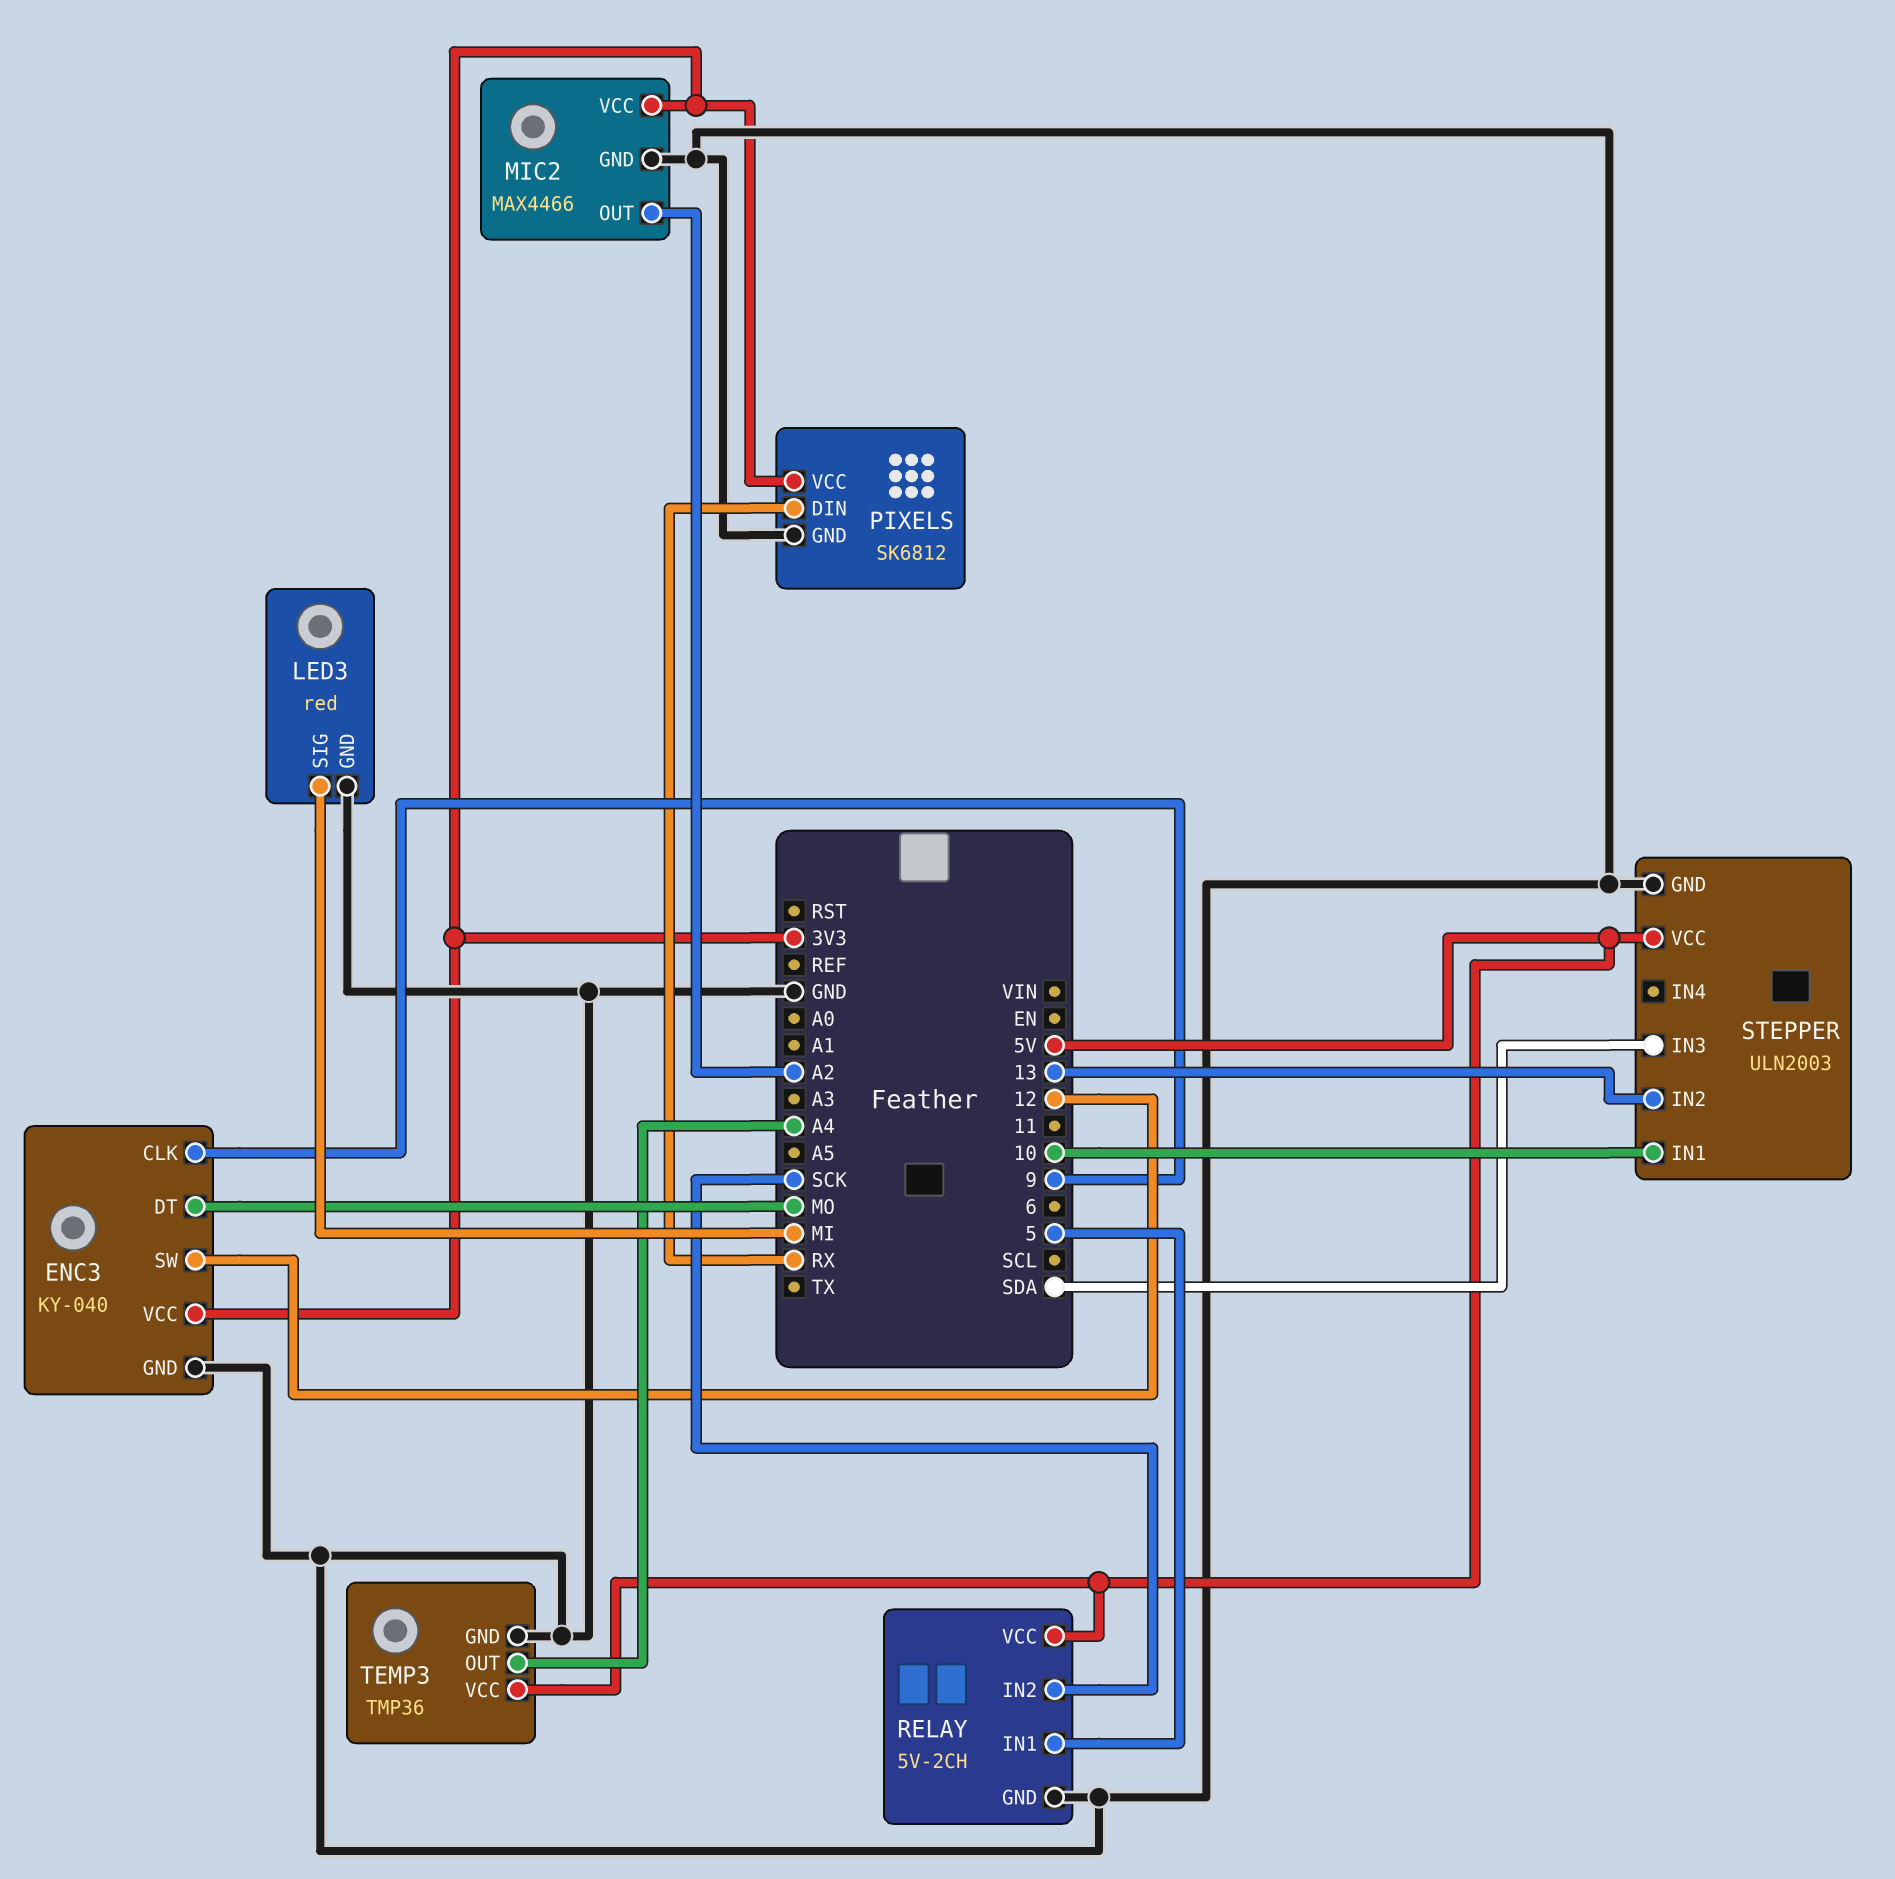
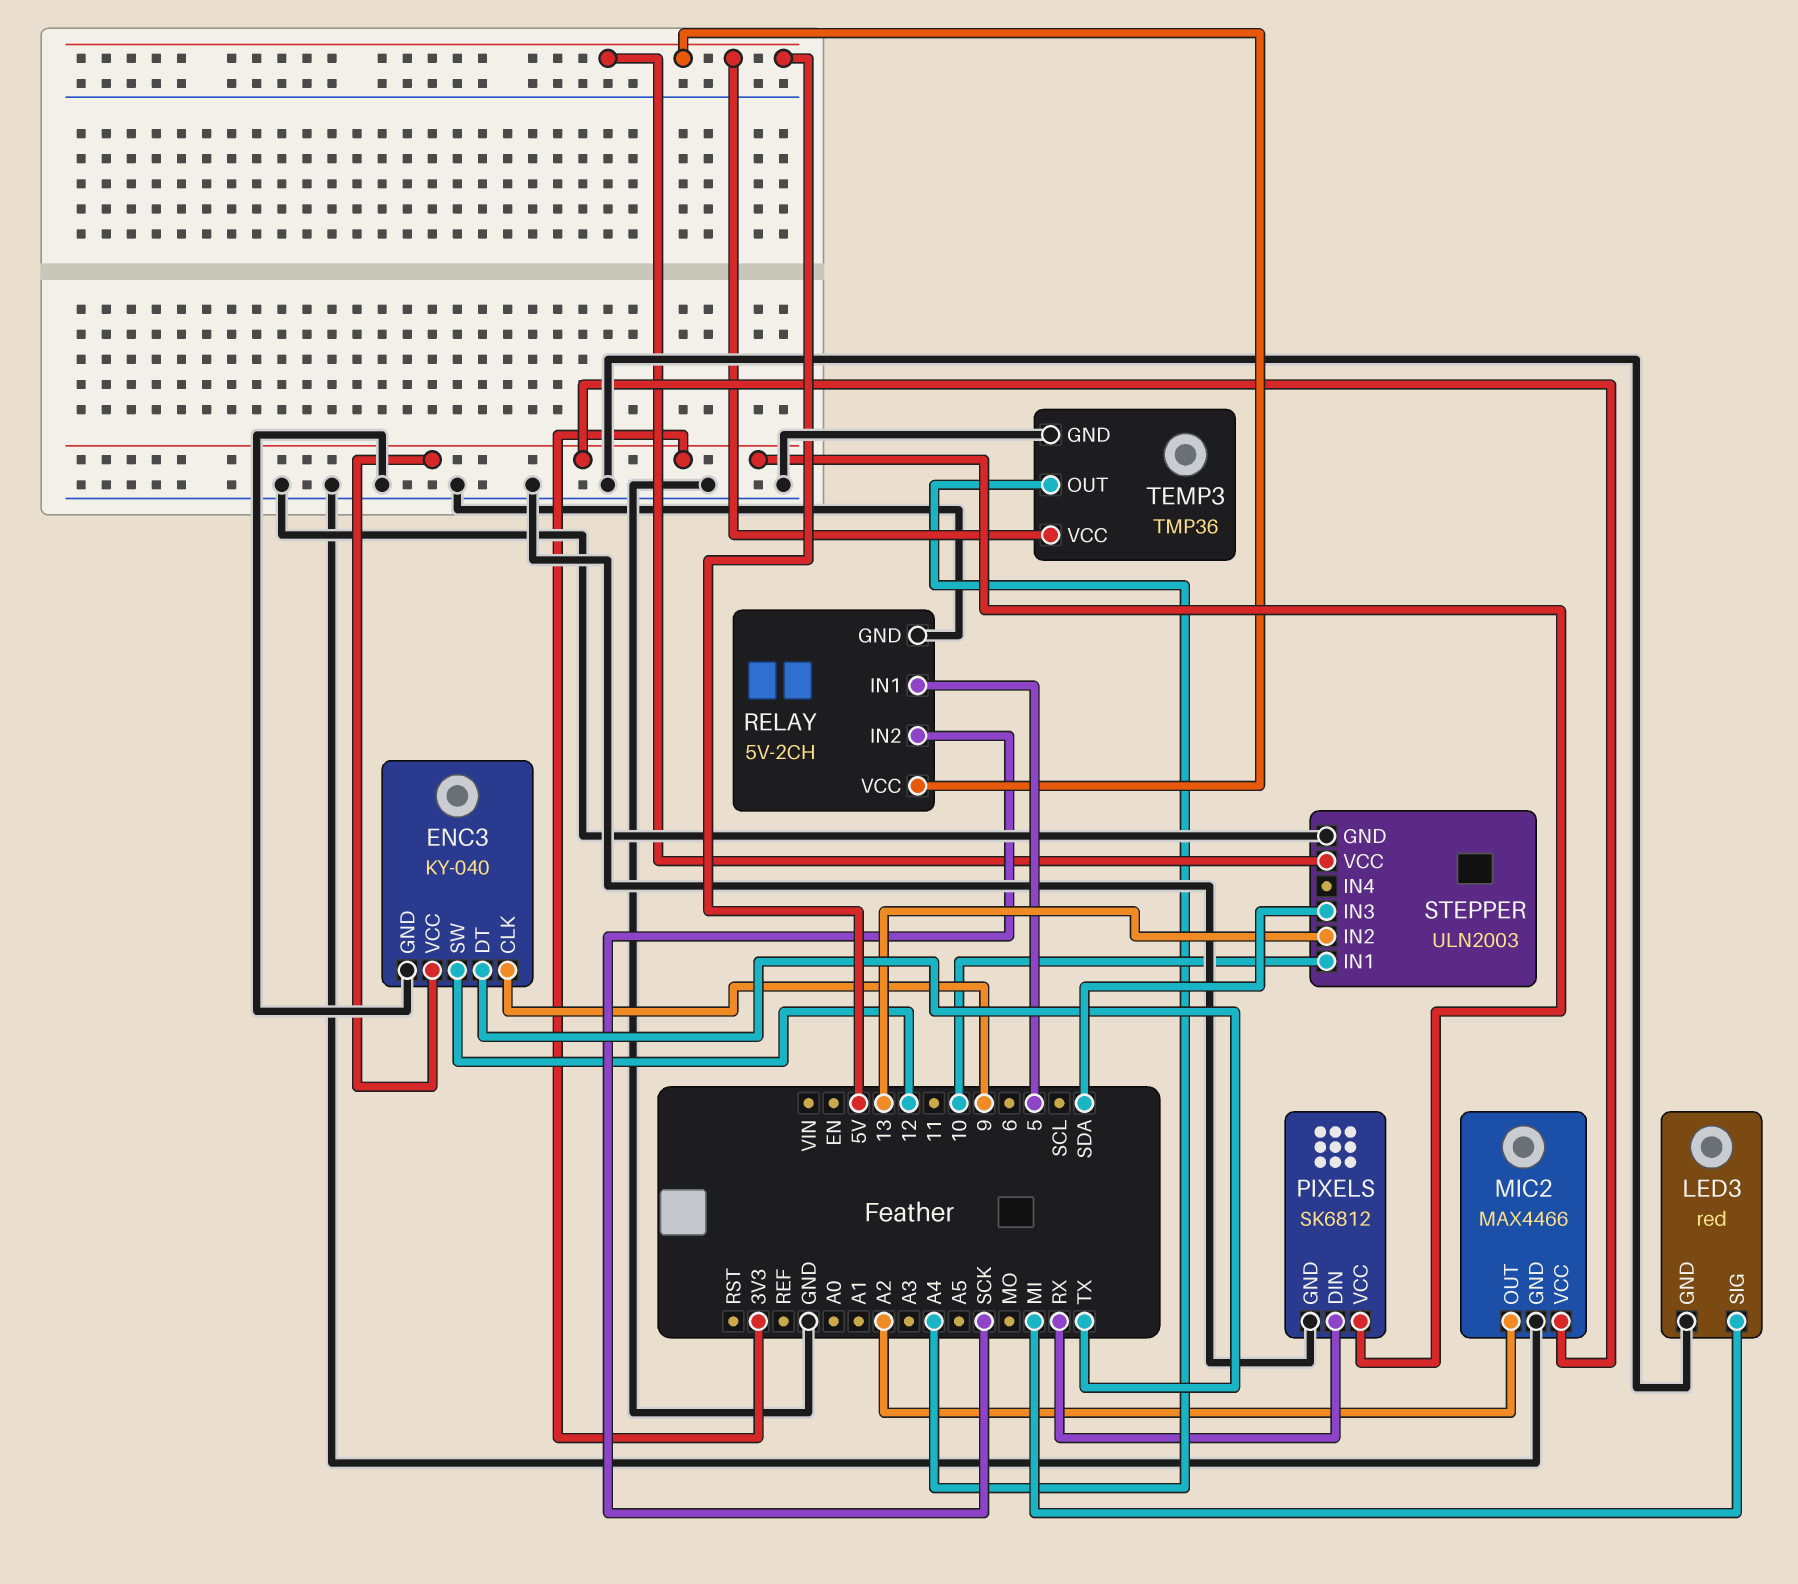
ENC3 pin DT: MO -> TX

